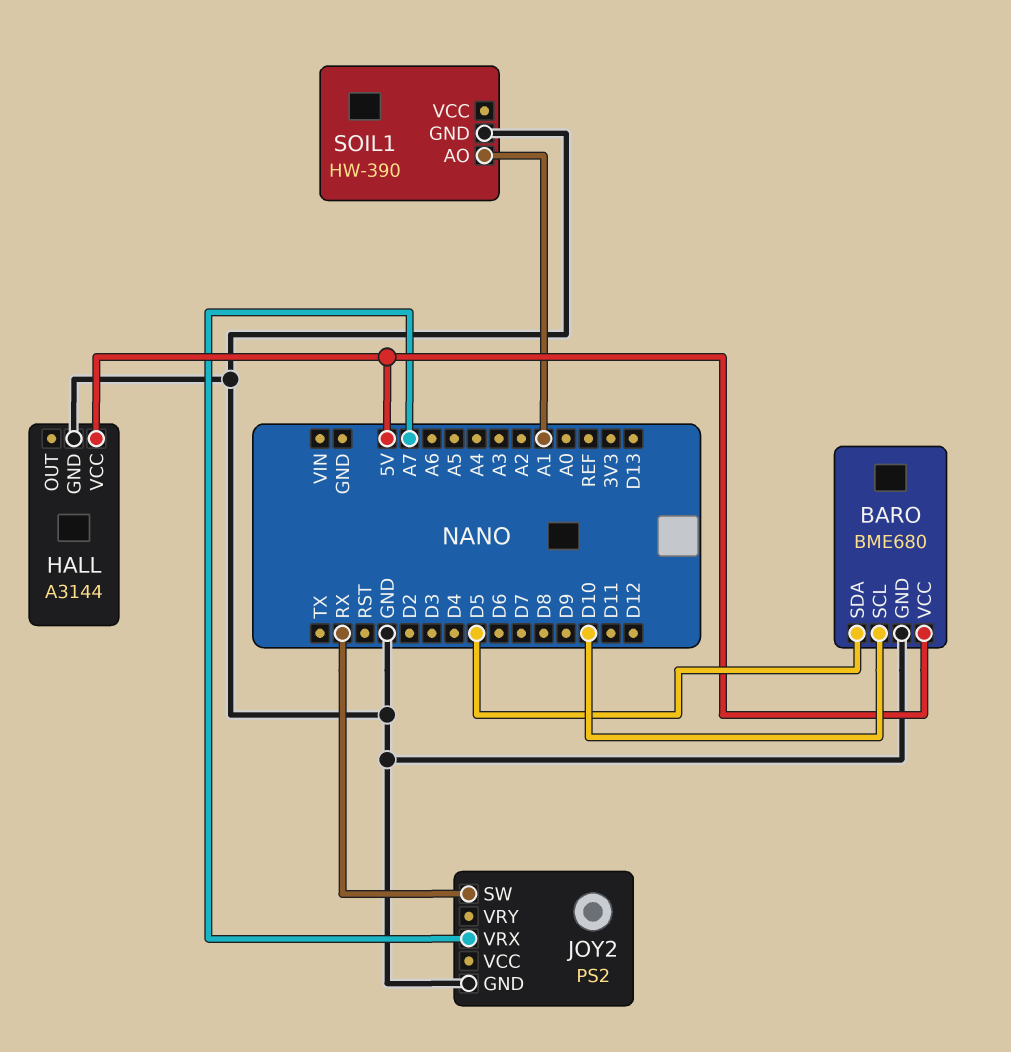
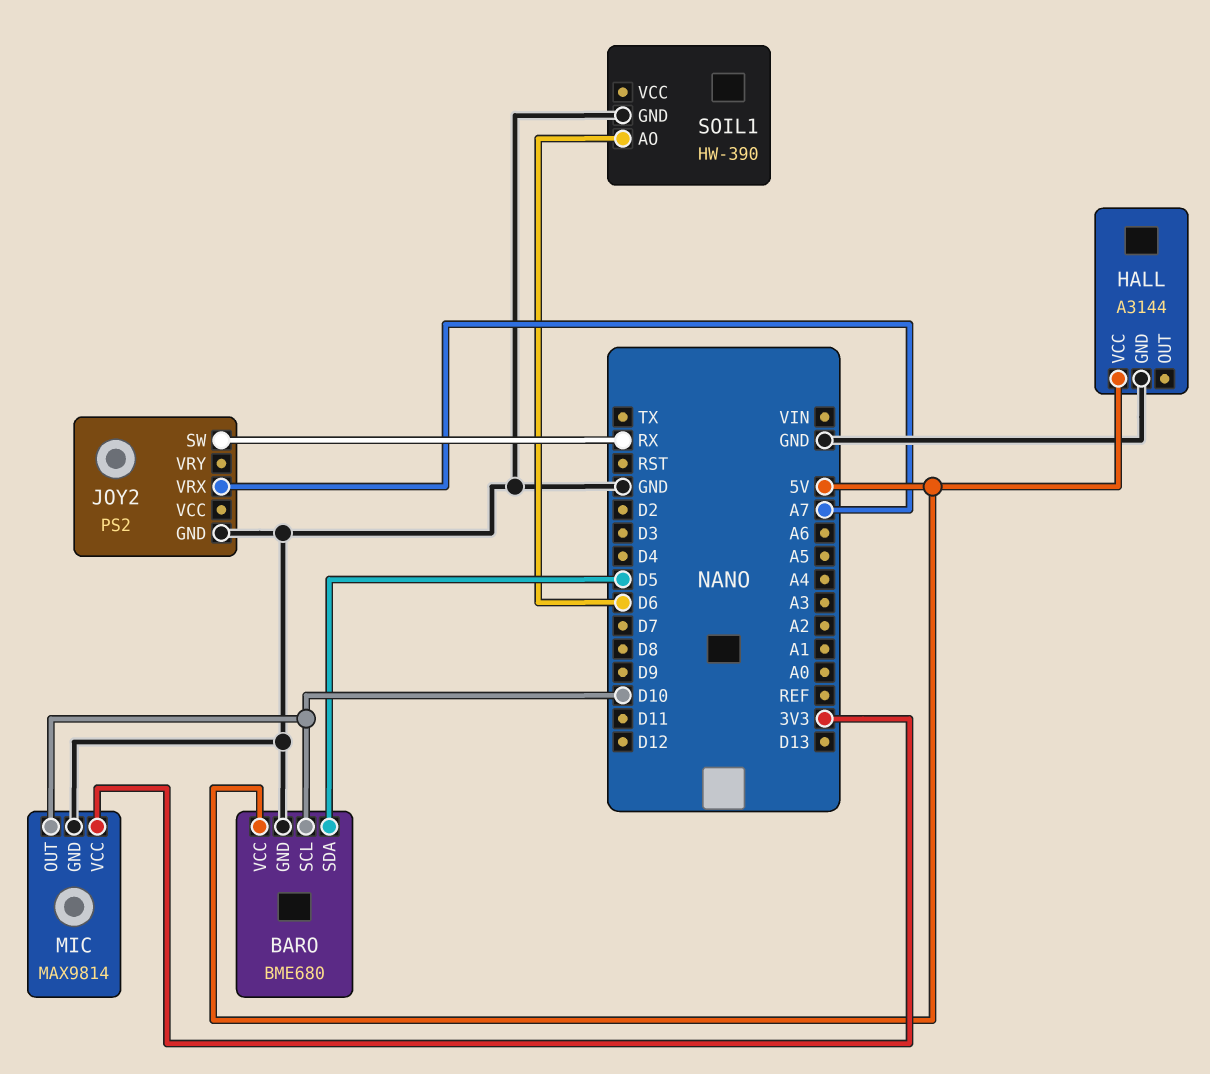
MIC: none -> MAX9814
MIC pin GND: none -> GND
MIC pin OUT: none -> D10
MIC pin VCC: none -> 3V3
SOIL1 pin AO: A1 -> D6

